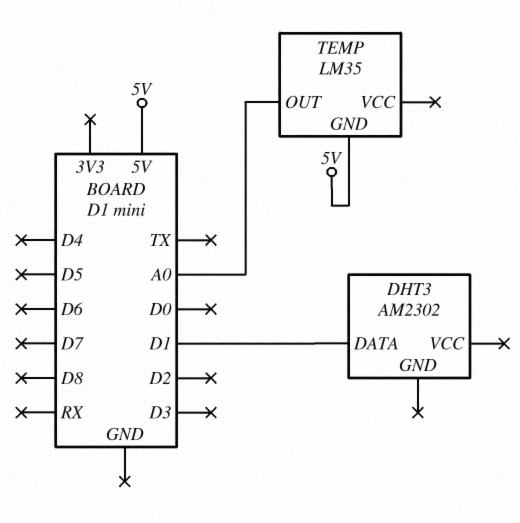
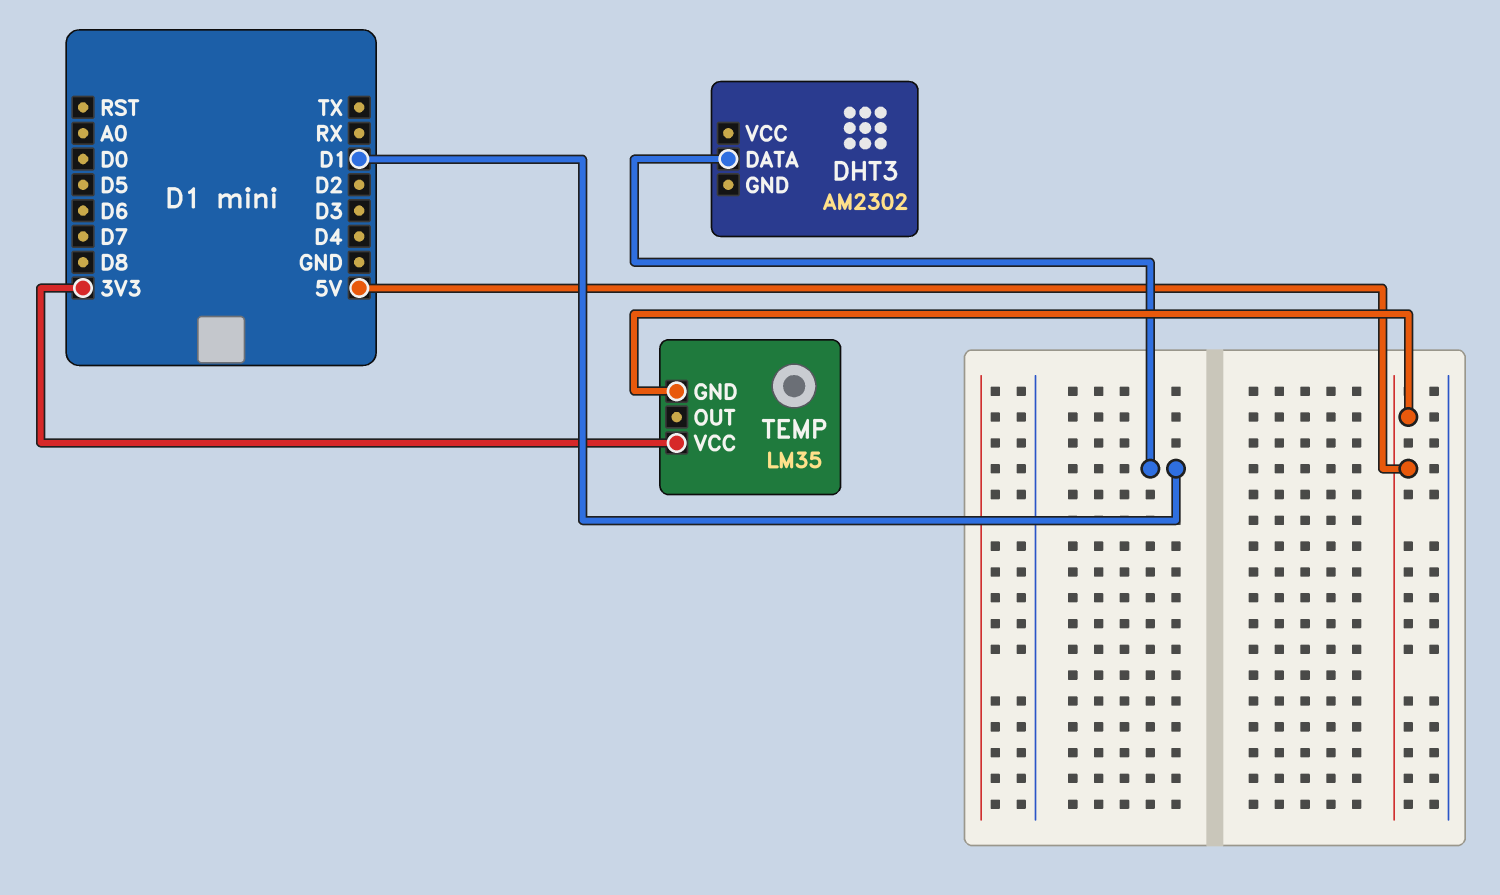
TEMP pin OUT: A0 -> none
TEMP pin VCC: none -> 3V3

